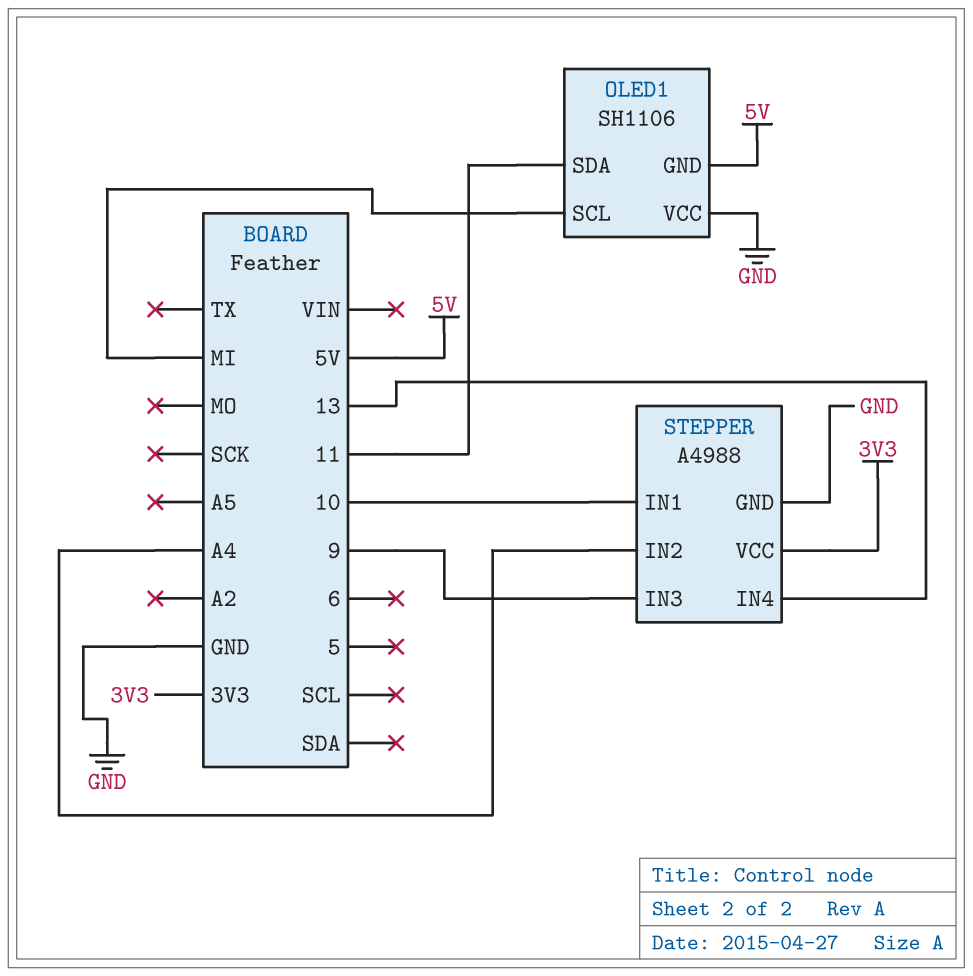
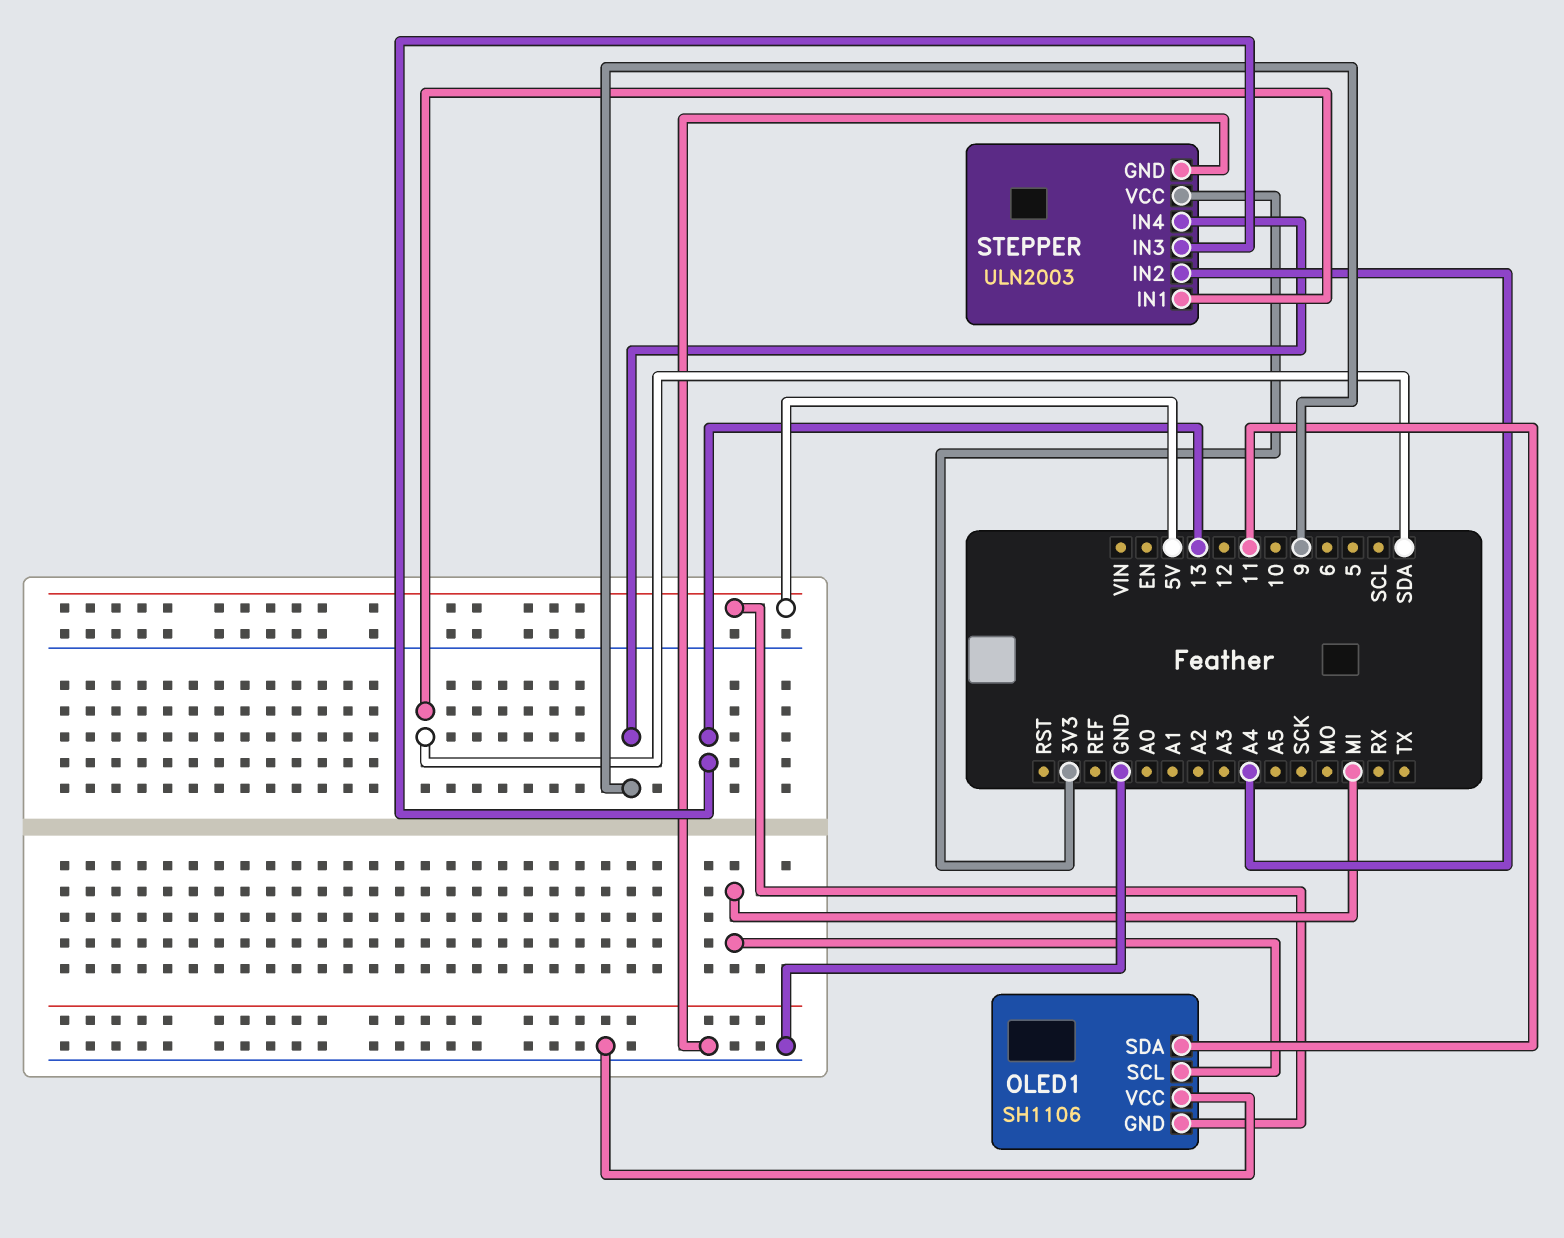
STEPPER: A4988 -> ULN2003
STEPPER pin IN1: 10 -> SDA
STEPPER pin IN3: 9 -> 13
STEPPER pin IN4: 13 -> 9

